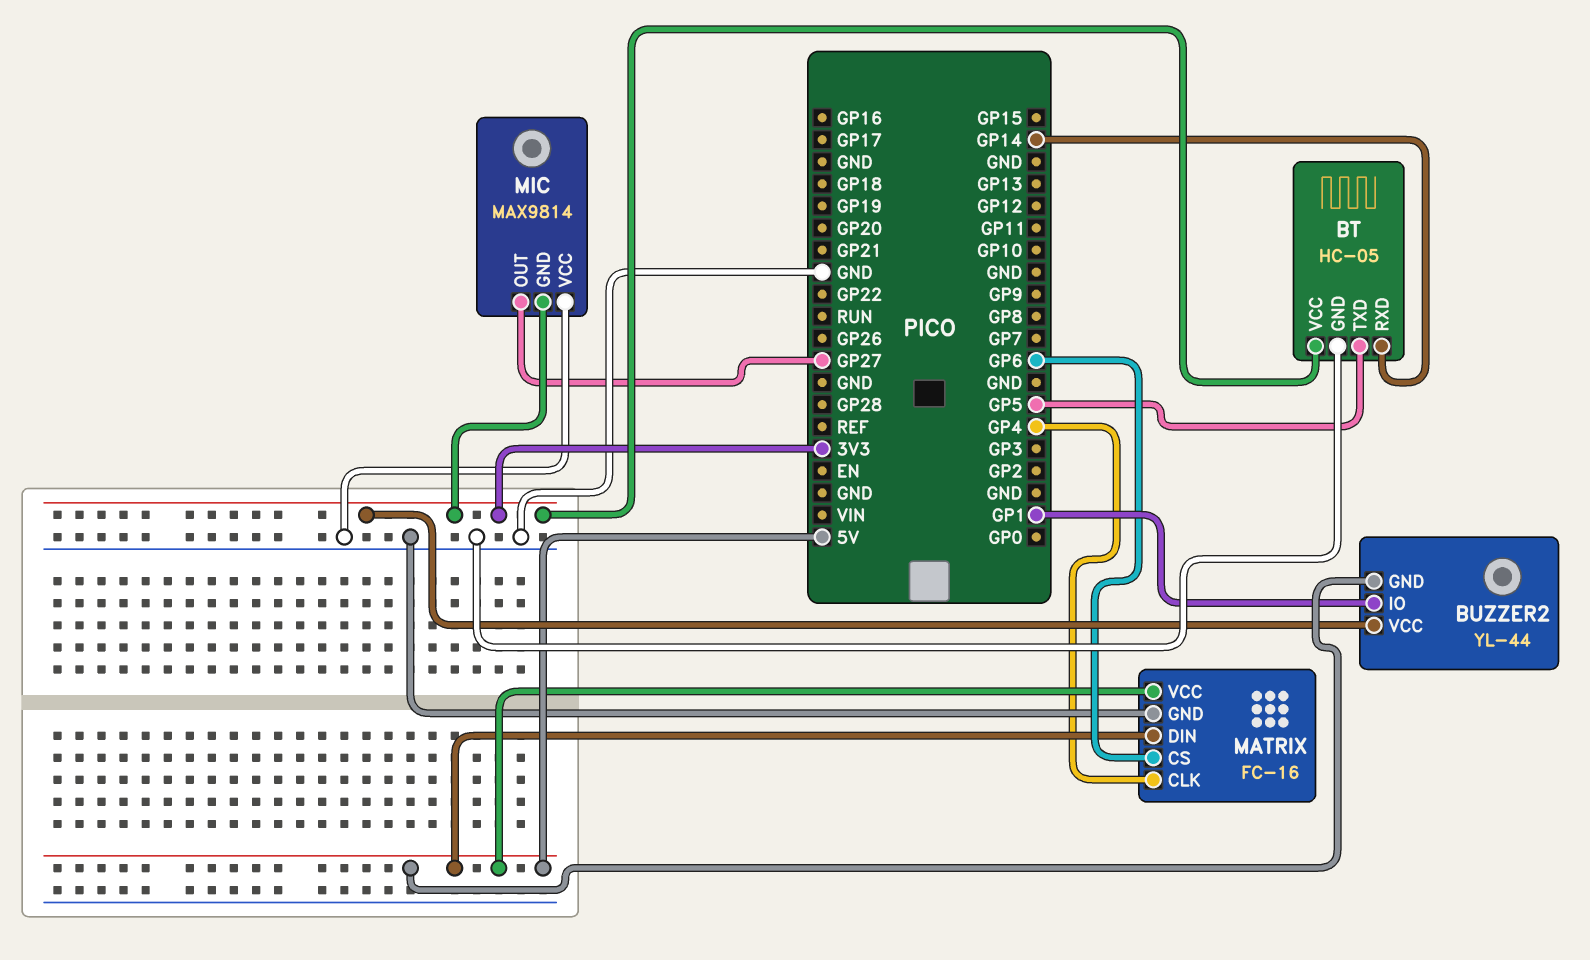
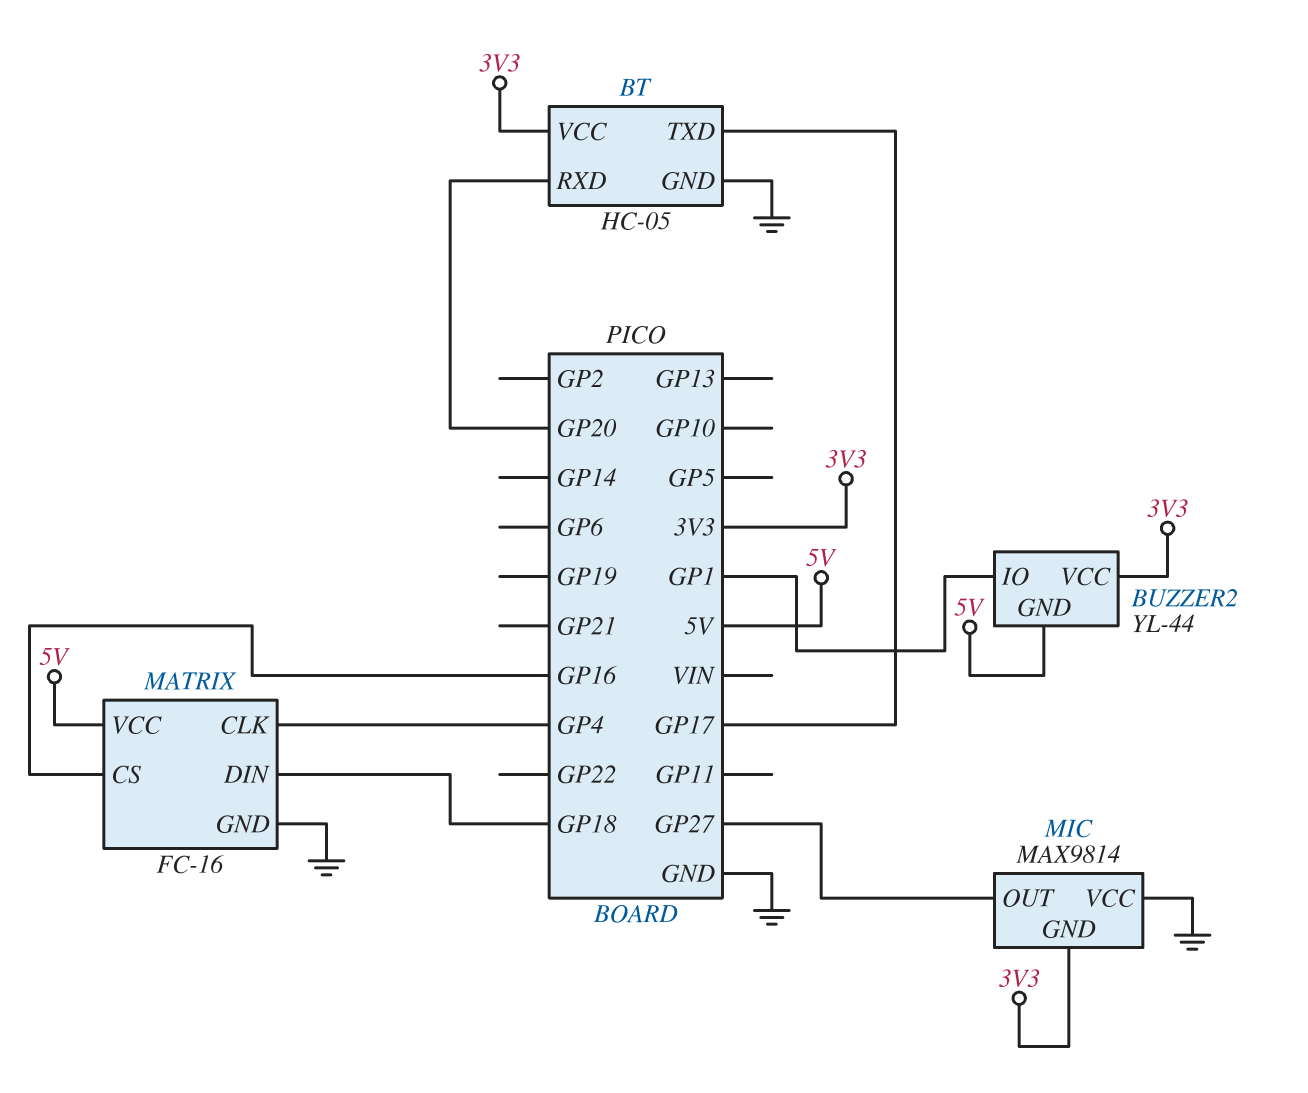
BT pin RXD: GP14 -> GP20
BT pin TXD: GP5 -> GP17
MATRIX pin CS: GP6 -> GP16
MATRIX pin DIN: 5V -> GP18

